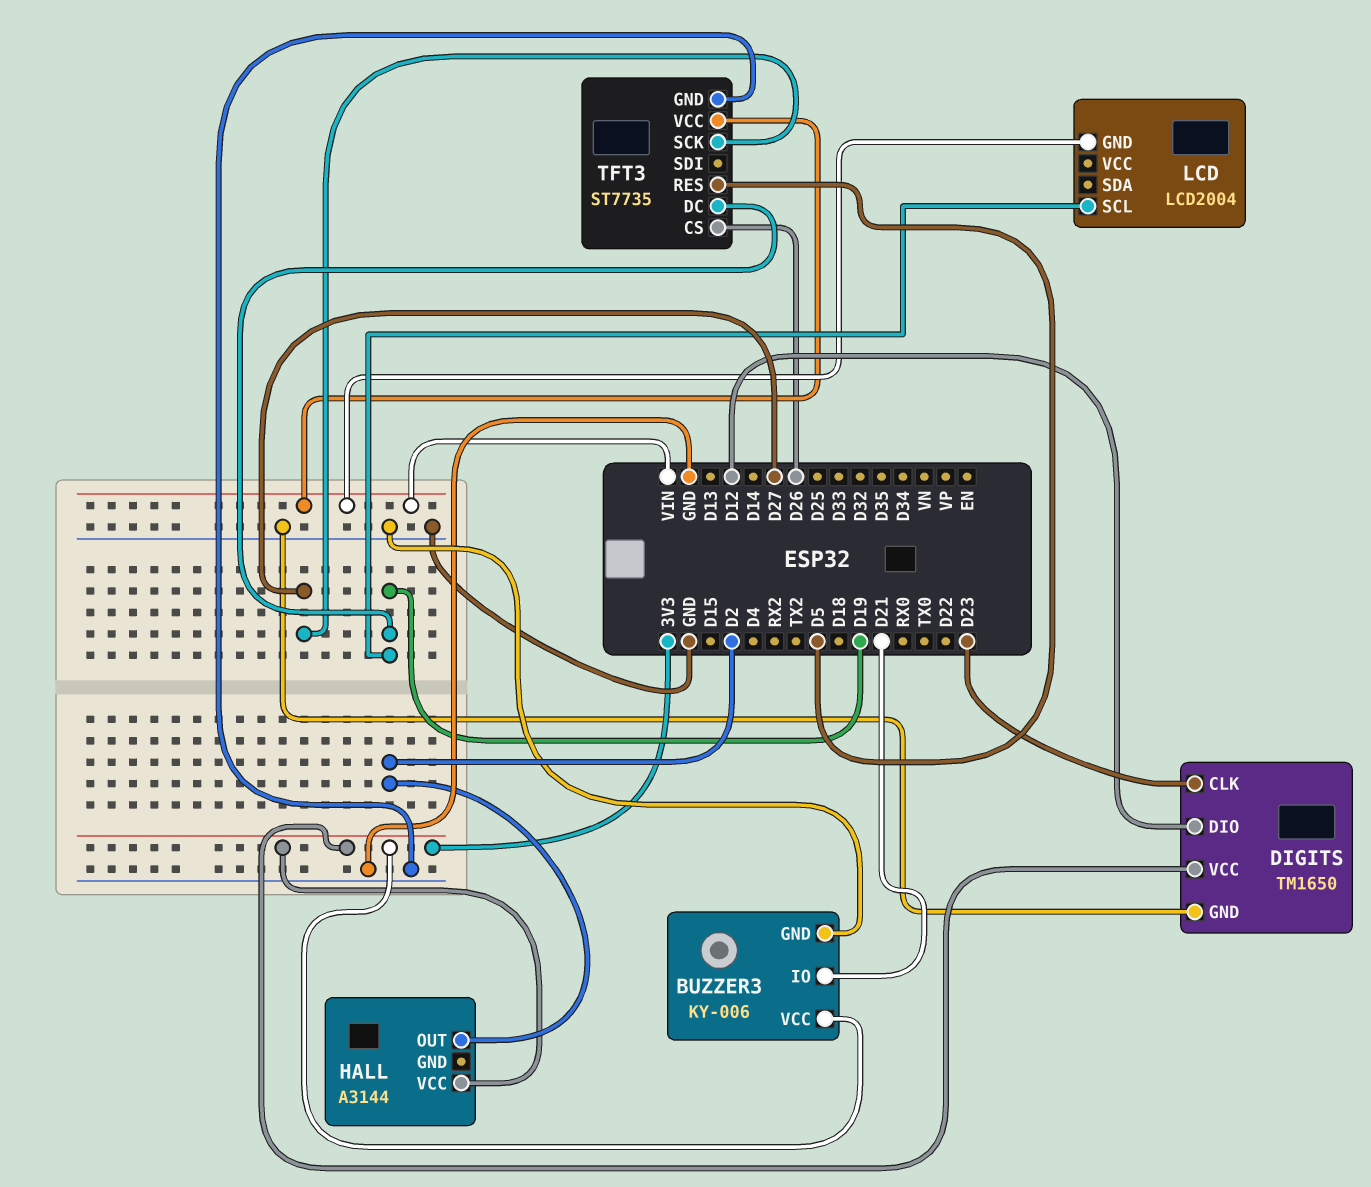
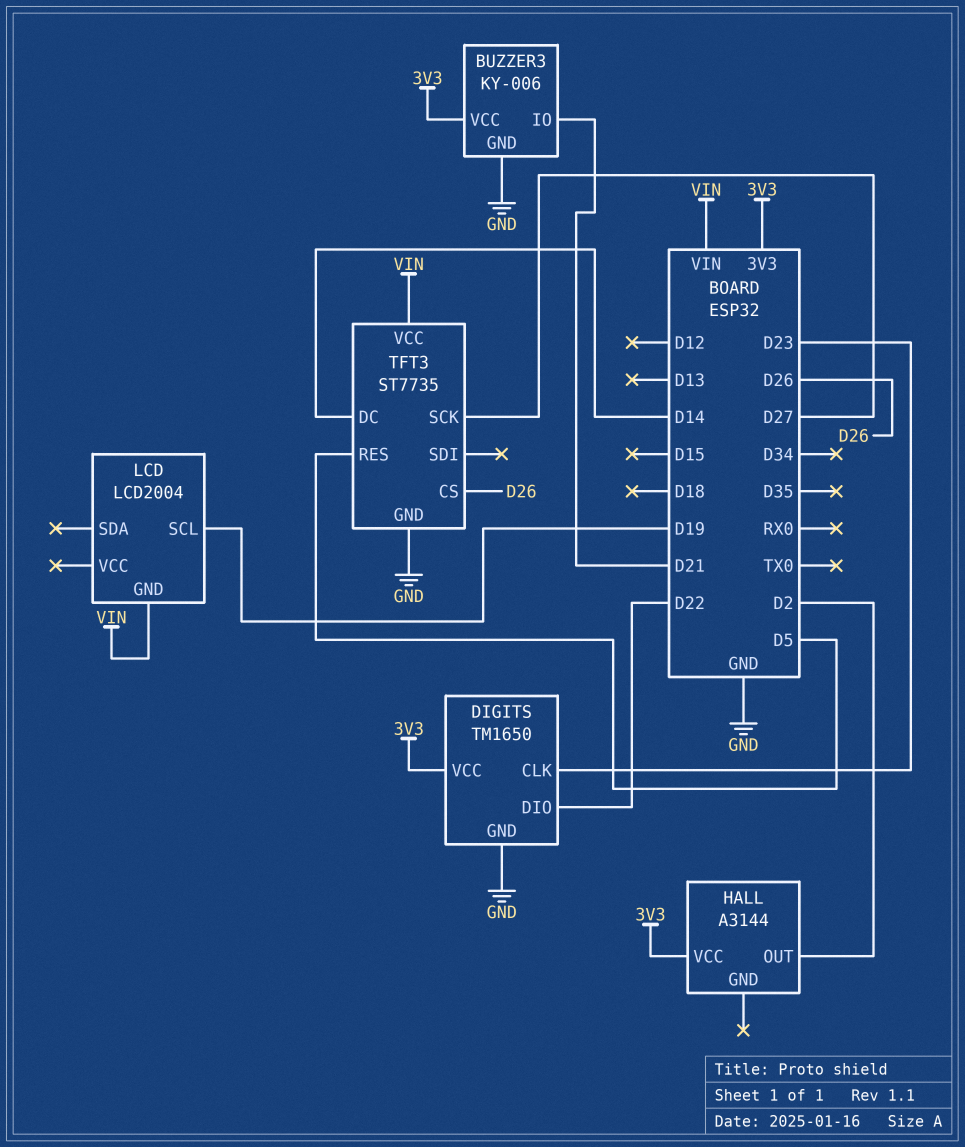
DIGITS pin DIO: D12 -> D22
TFT3 pin DC: D19 -> D14

